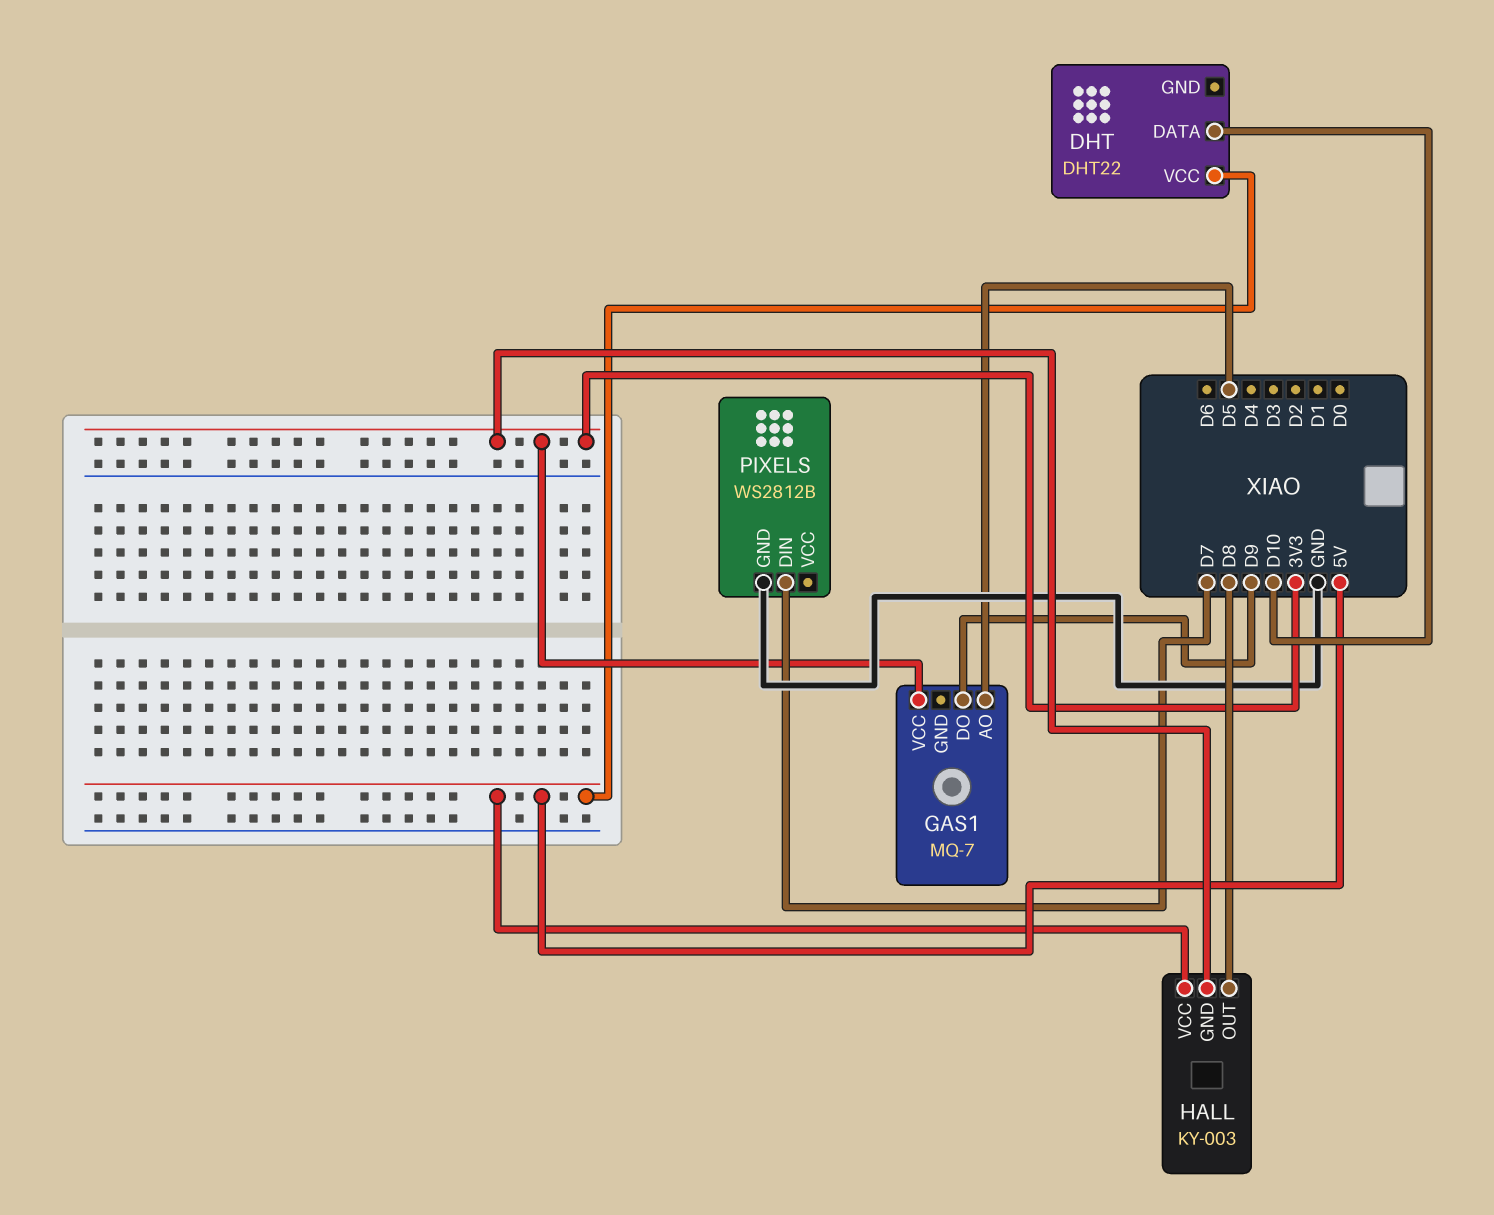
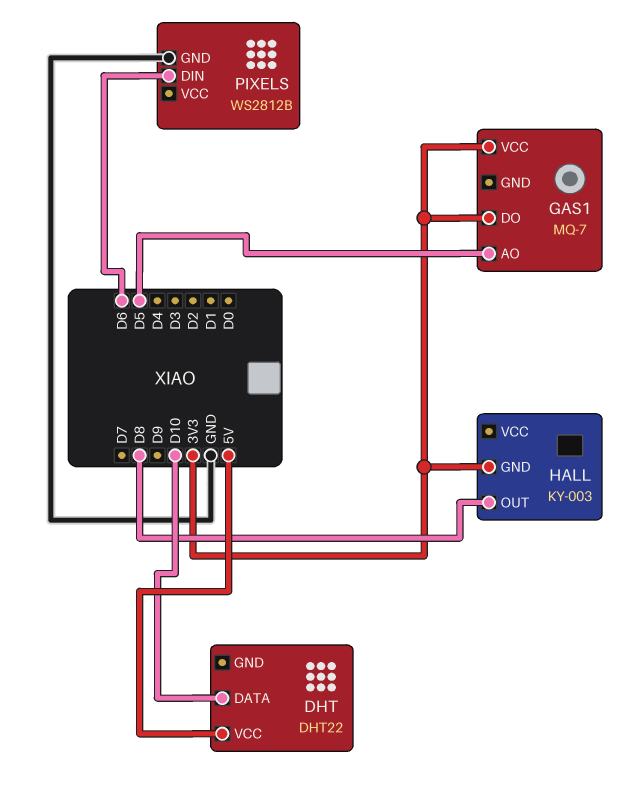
GAS1 pin DO: D9 -> 3V3
HALL pin VCC: 5V -> none
PIXELS pin DIN: D7 -> D6

